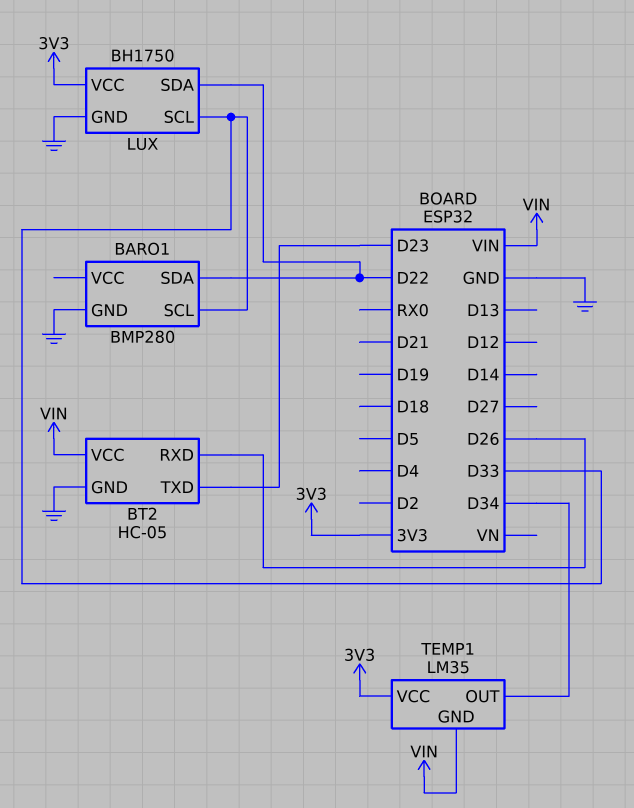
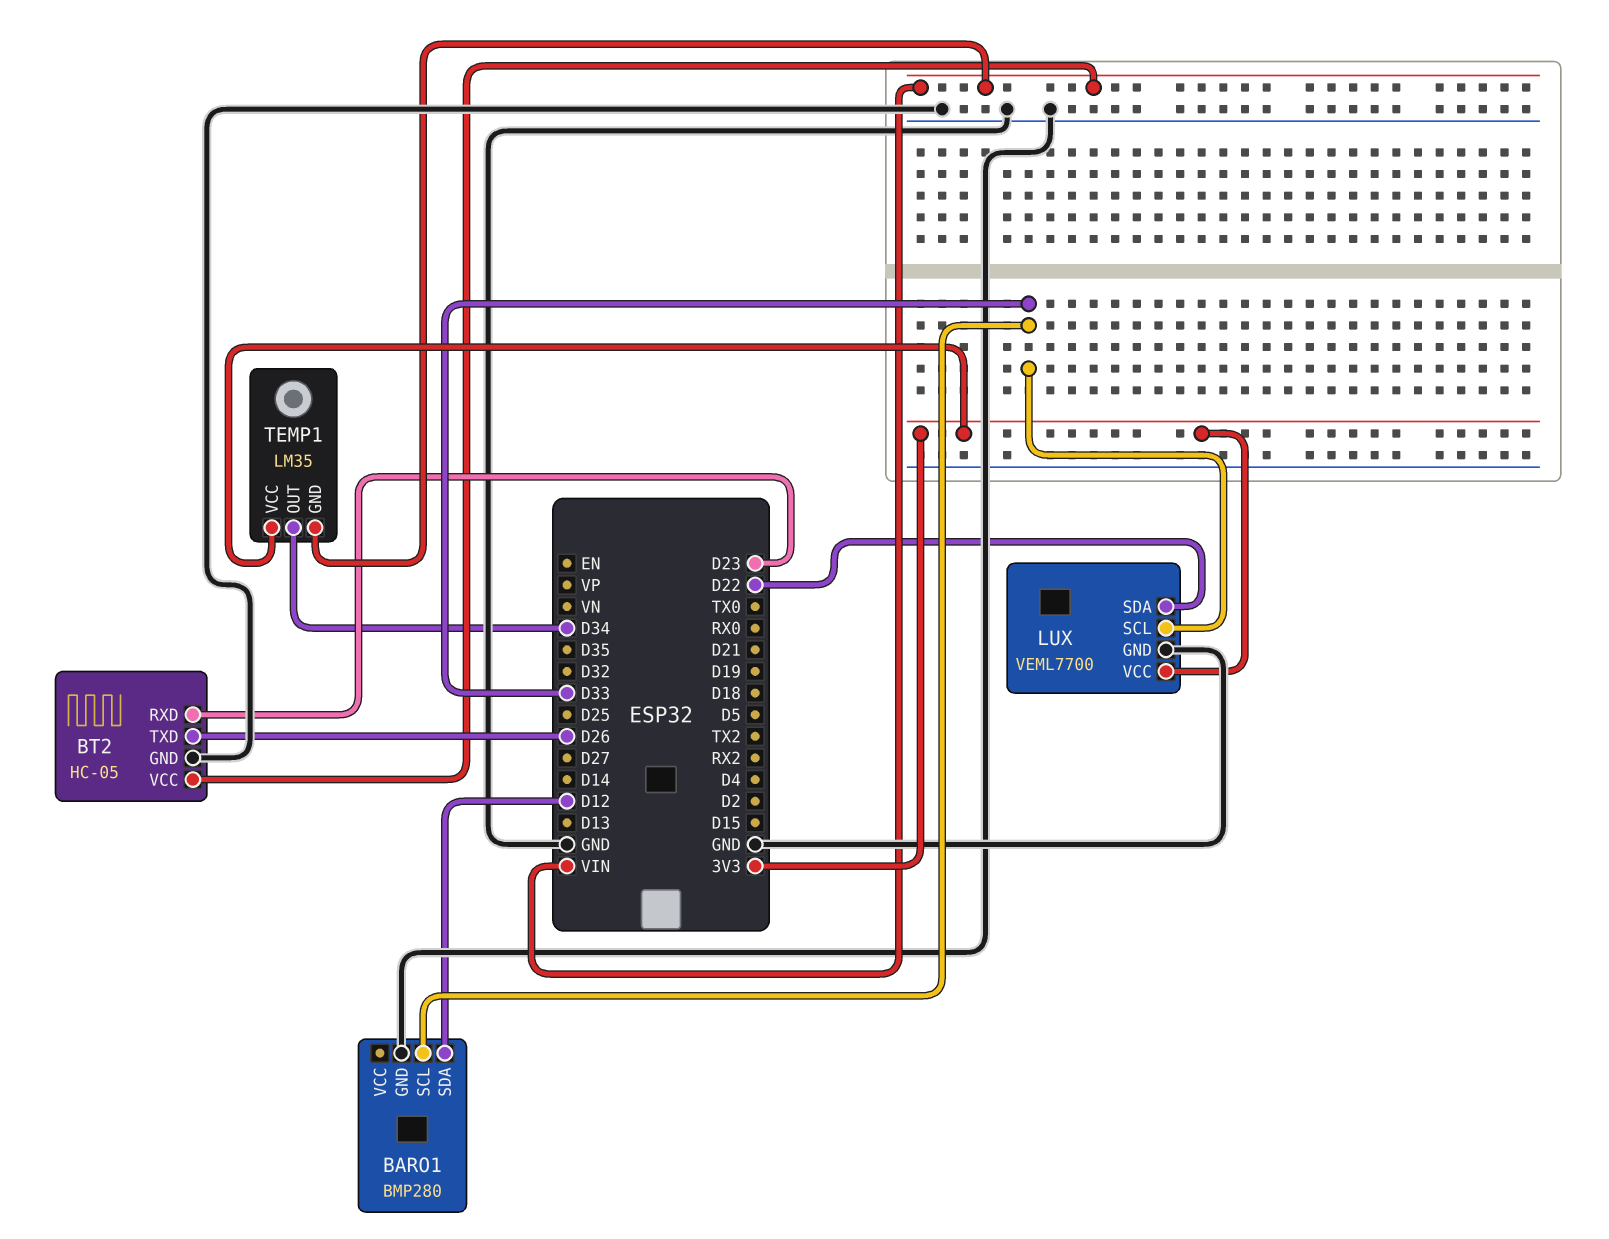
BARO1 pin SDA: D22 -> D12
BT2 pin RXD: D26 -> D23
BT2 pin TXD: D23 -> D26
LUX: BH1750 -> VEML7700

